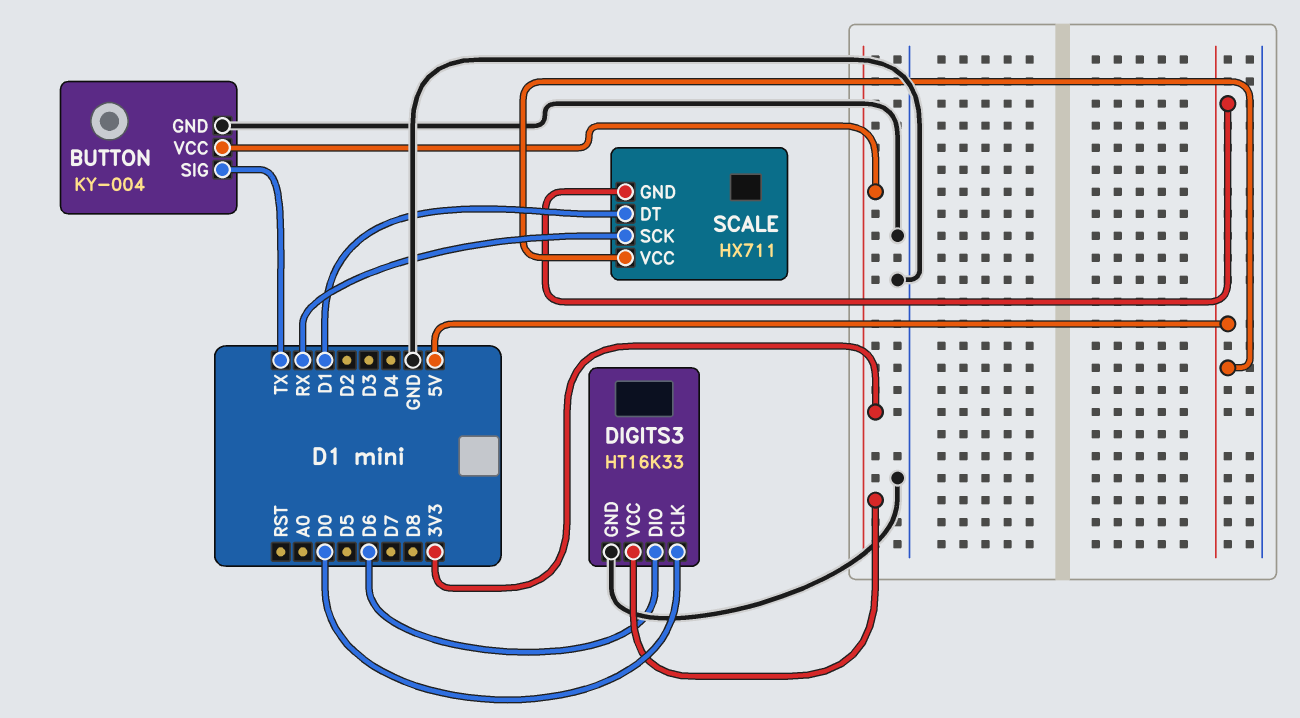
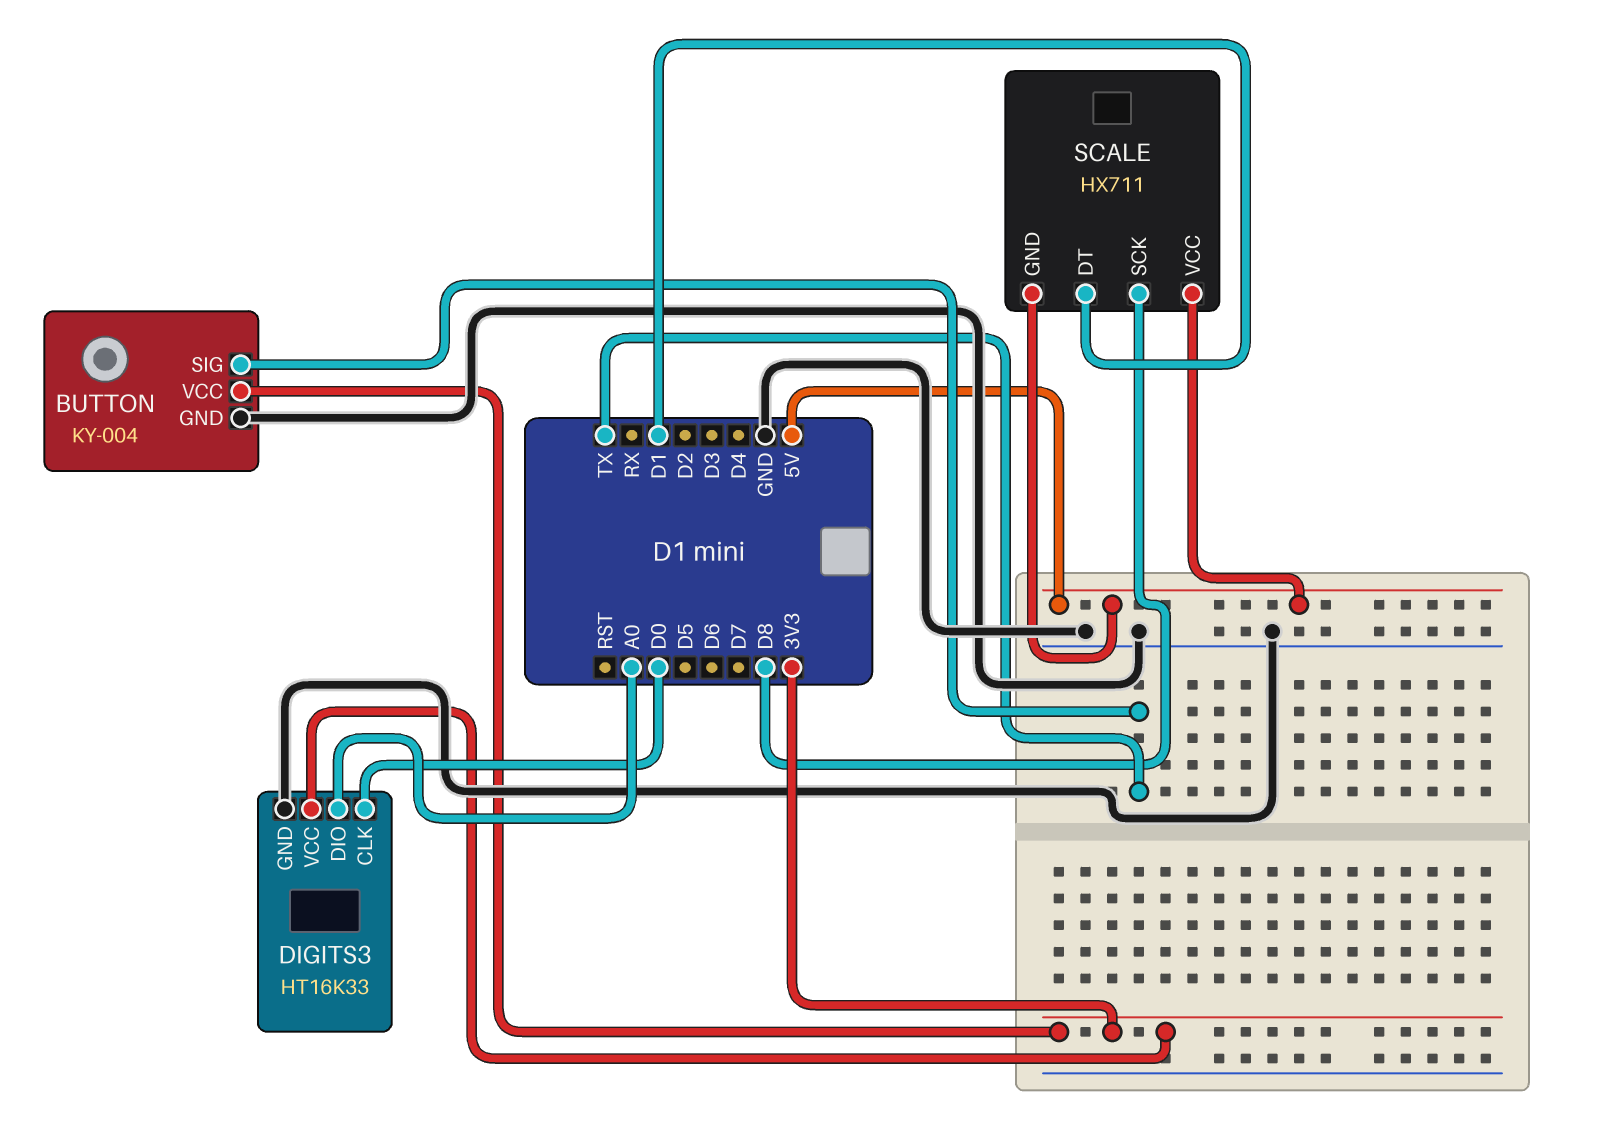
DIGITS3 pin DIO: D6 -> A0
SCALE pin SCK: RX -> D8

